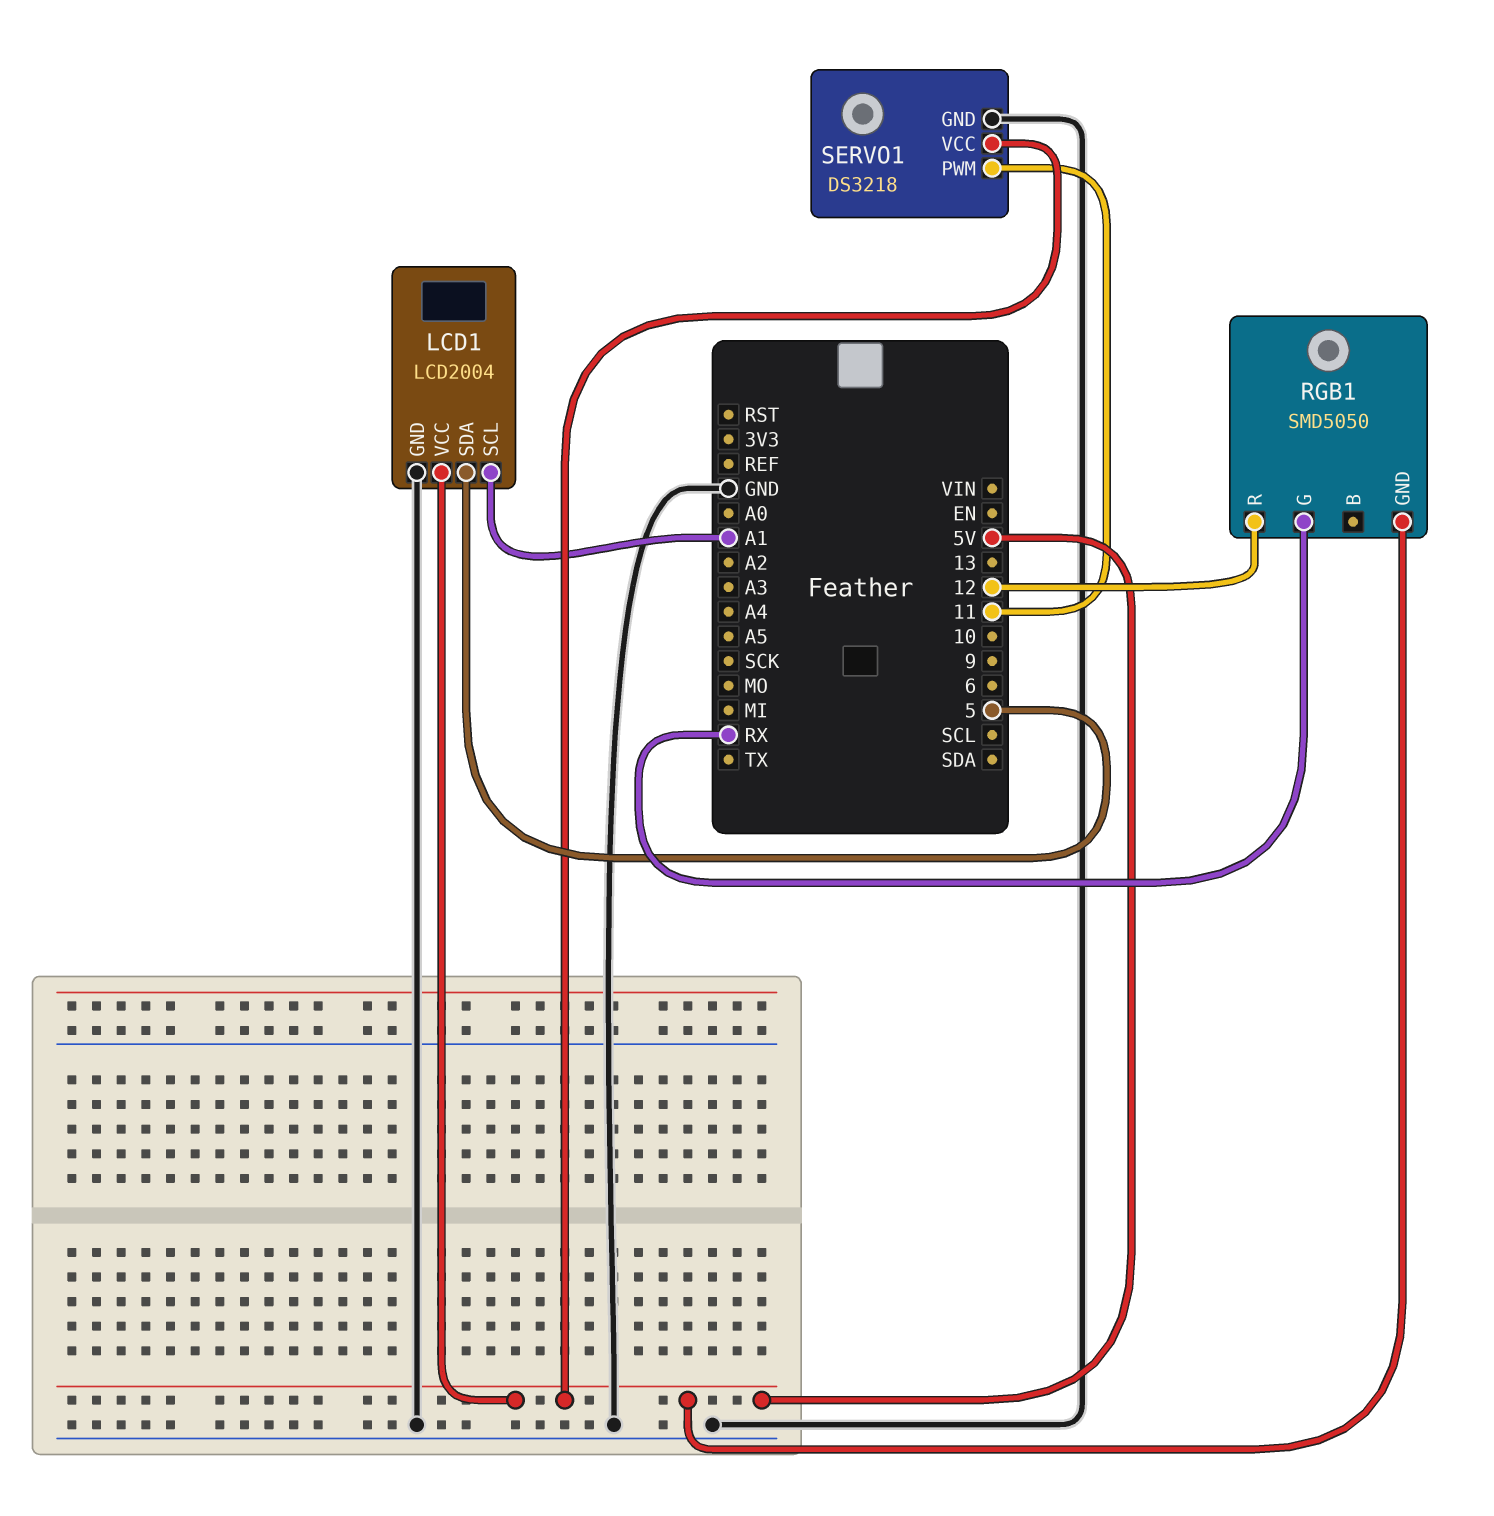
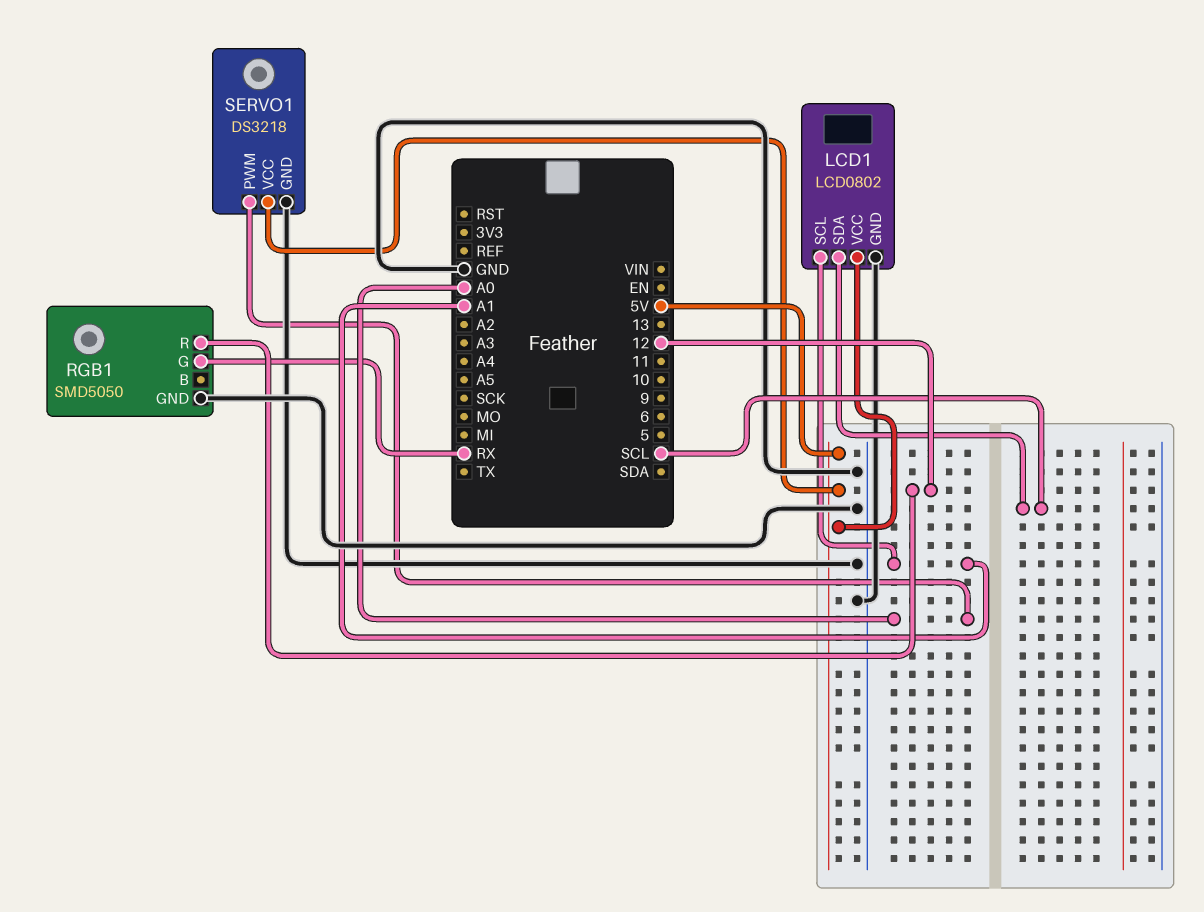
LCD1: LCD2004 -> LCD0802
LCD1 pin SDA: 5 -> SCL
RGB1 pin GND: 5V -> GND
SERVO1 pin PWM: 11 -> A0

